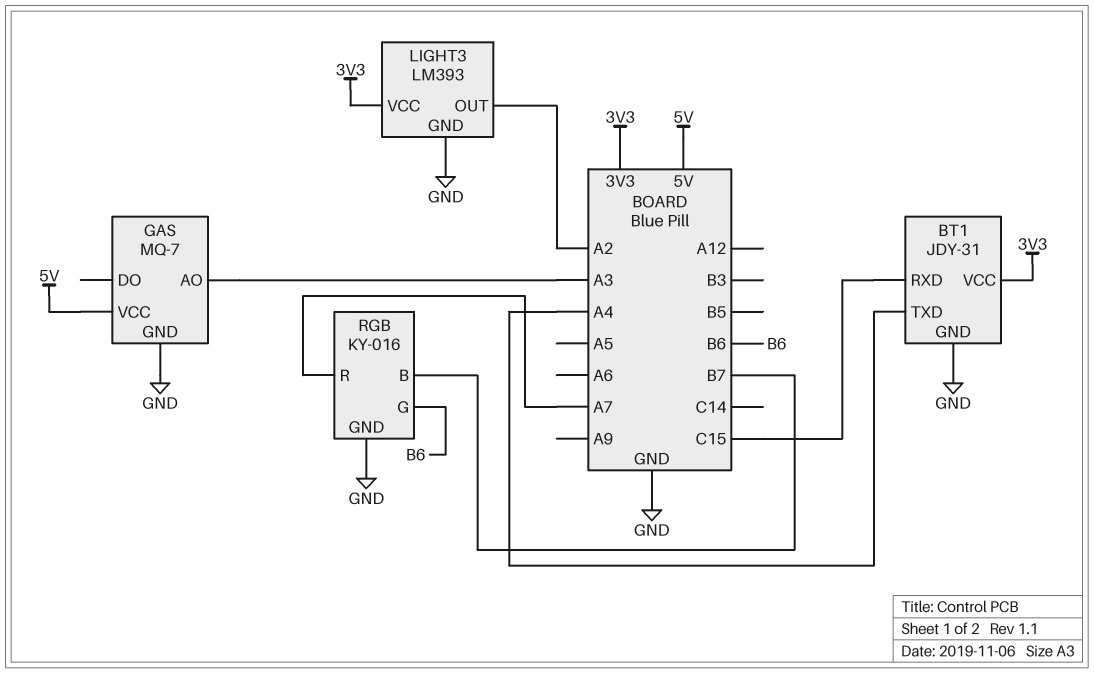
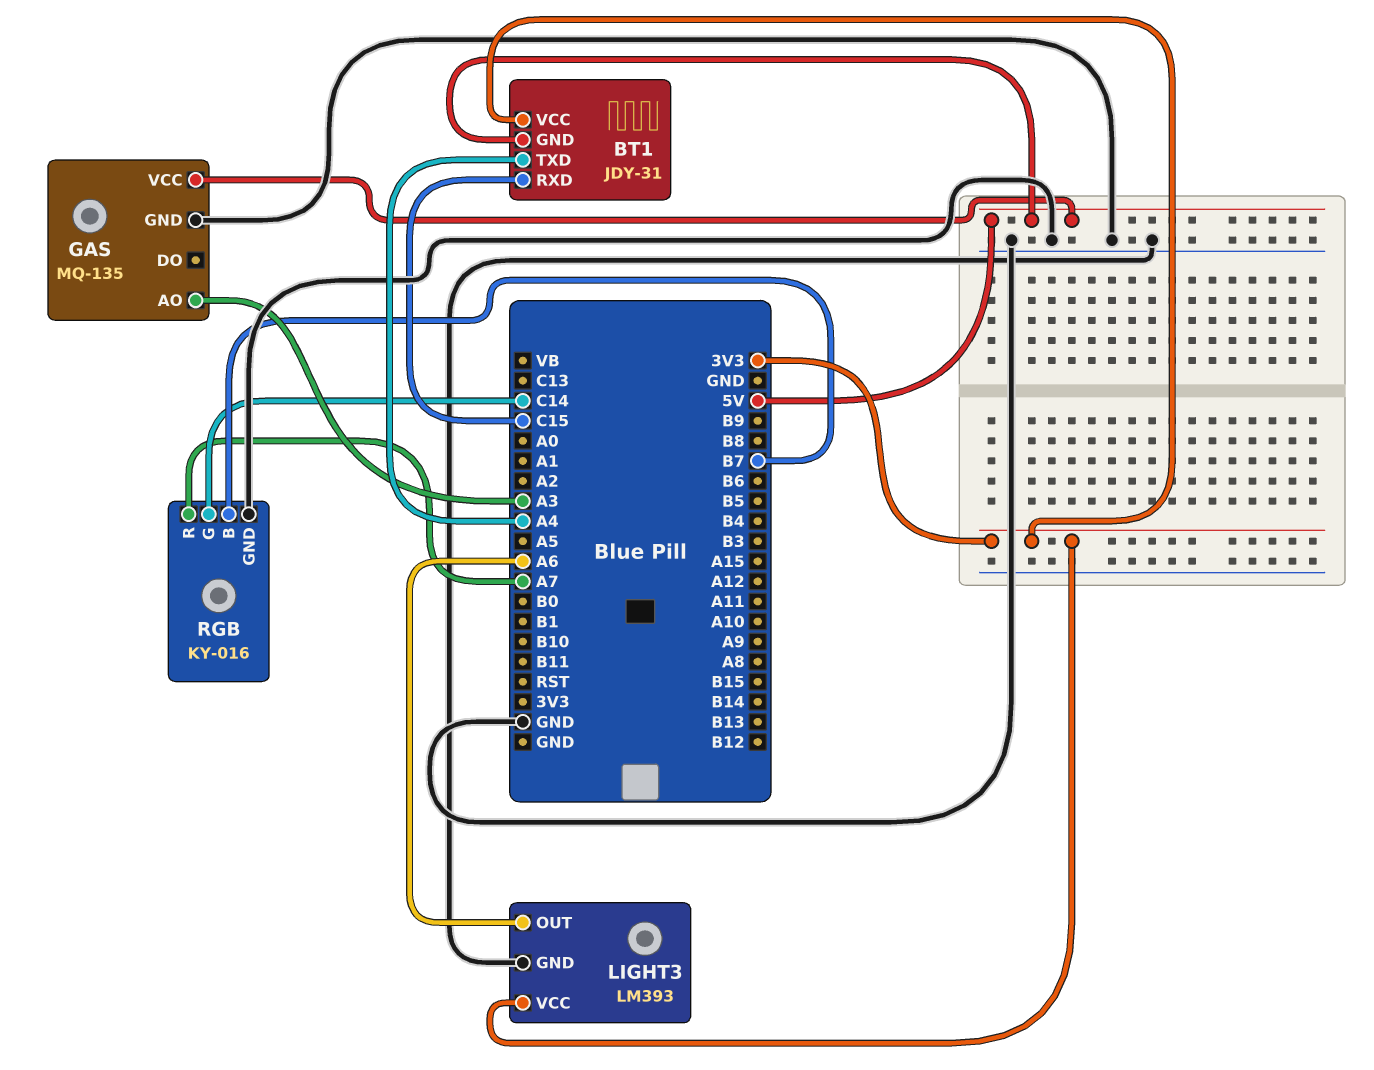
BT1 pin GND: GND -> 5V
GAS: MQ-7 -> MQ-135
LIGHT3 pin OUT: A2 -> A6
RGB pin G: B6 -> C14

